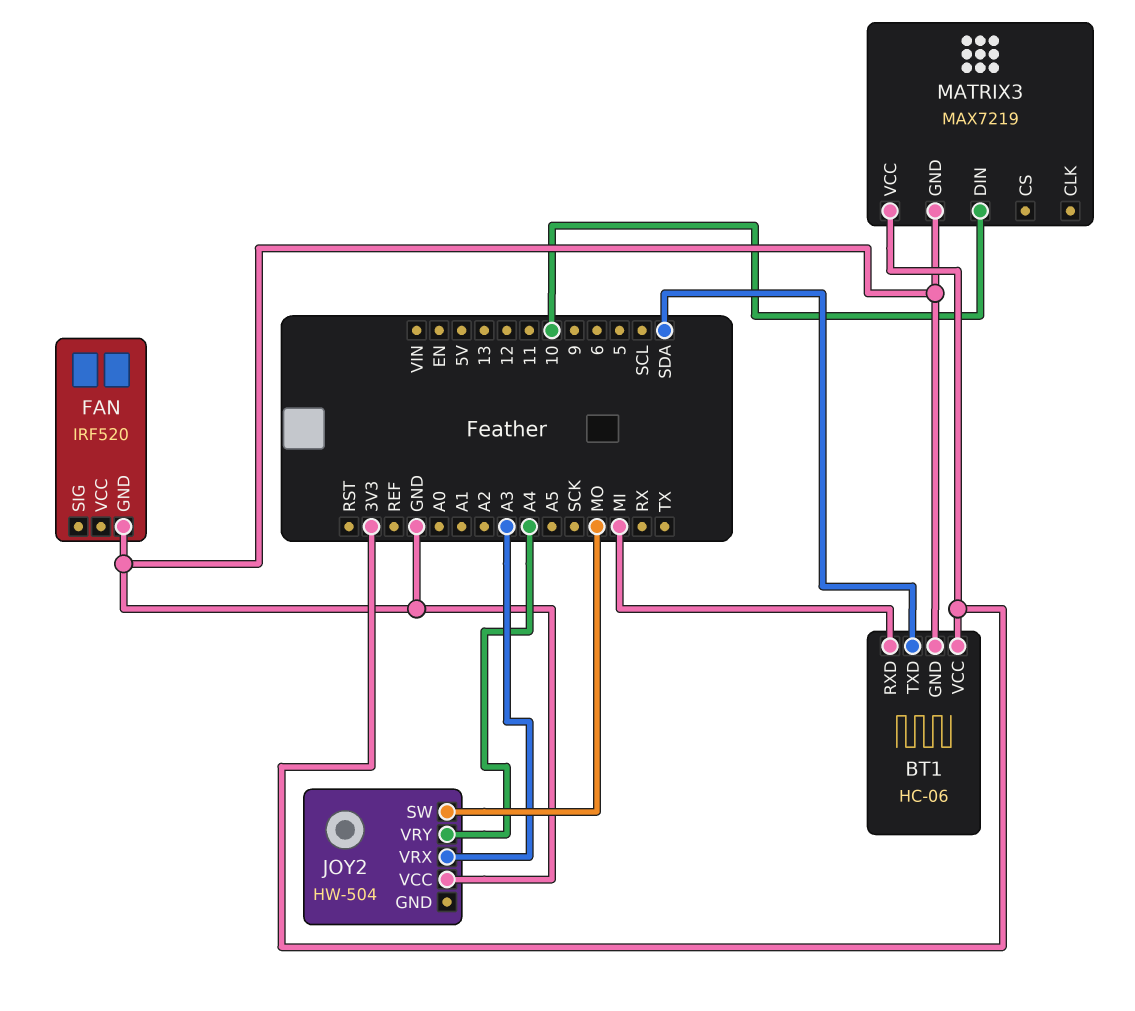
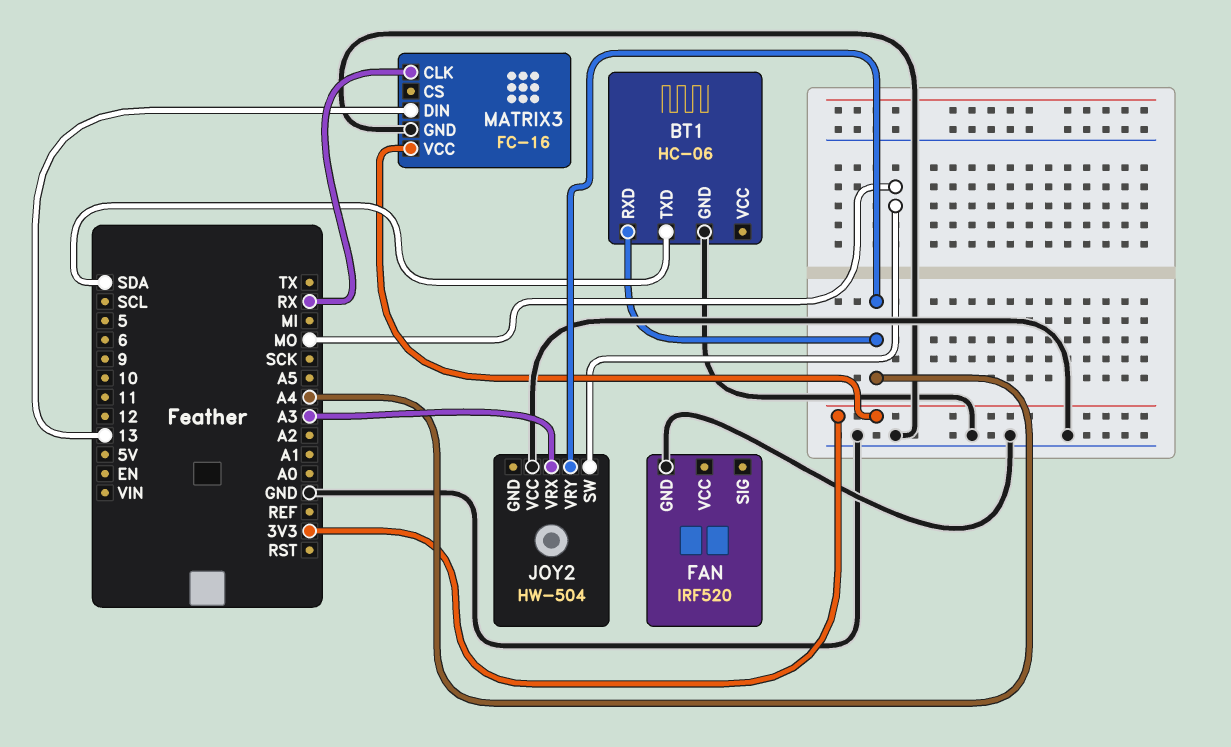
BT1 pin RXD: MI -> A4
BT1 pin VCC: 3V3 -> none
MATRIX3: MAX7219 -> FC-16
MATRIX3 pin CLK: none -> RX
MATRIX3 pin DIN: 10 -> 13

